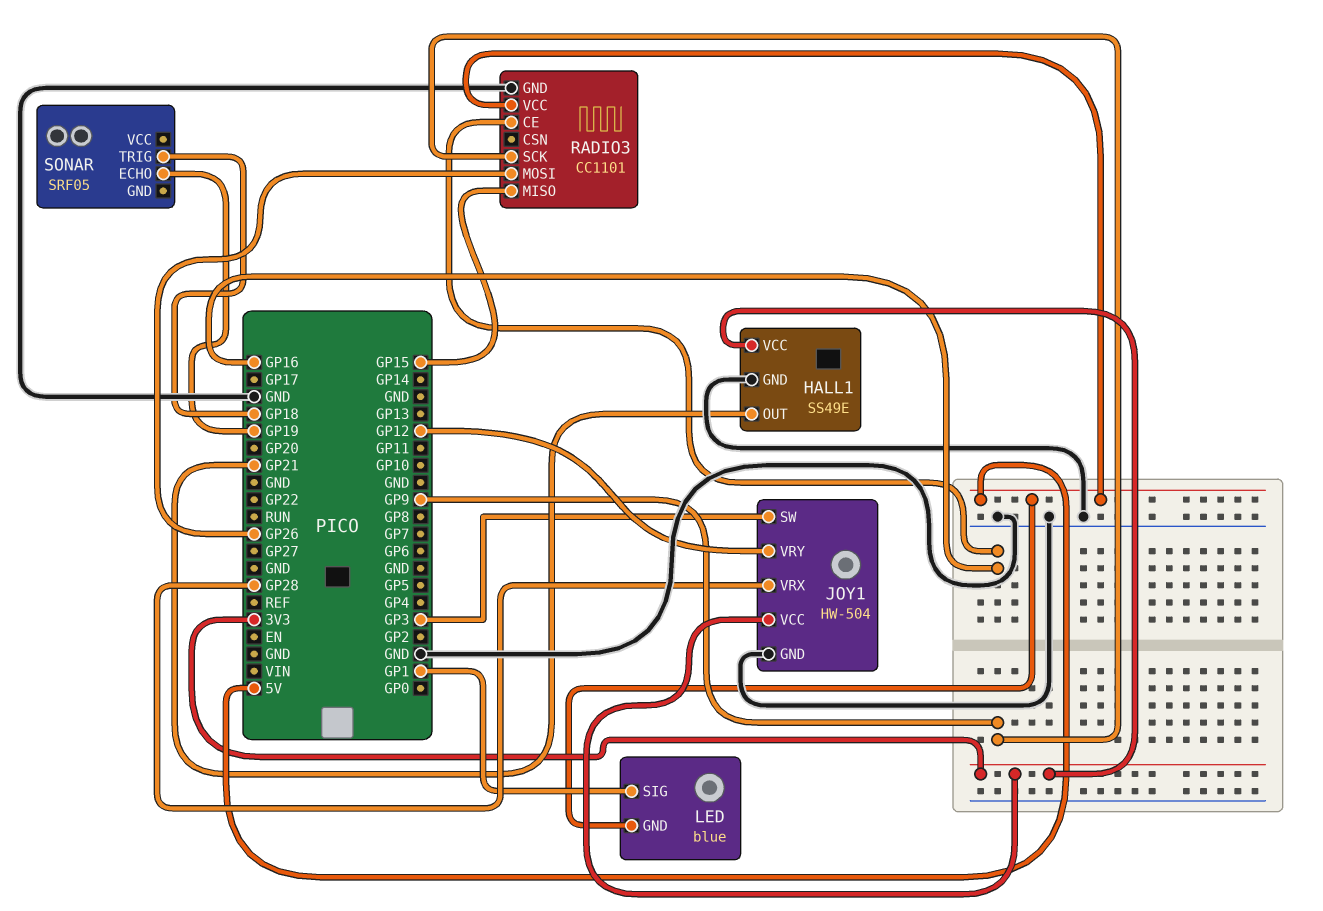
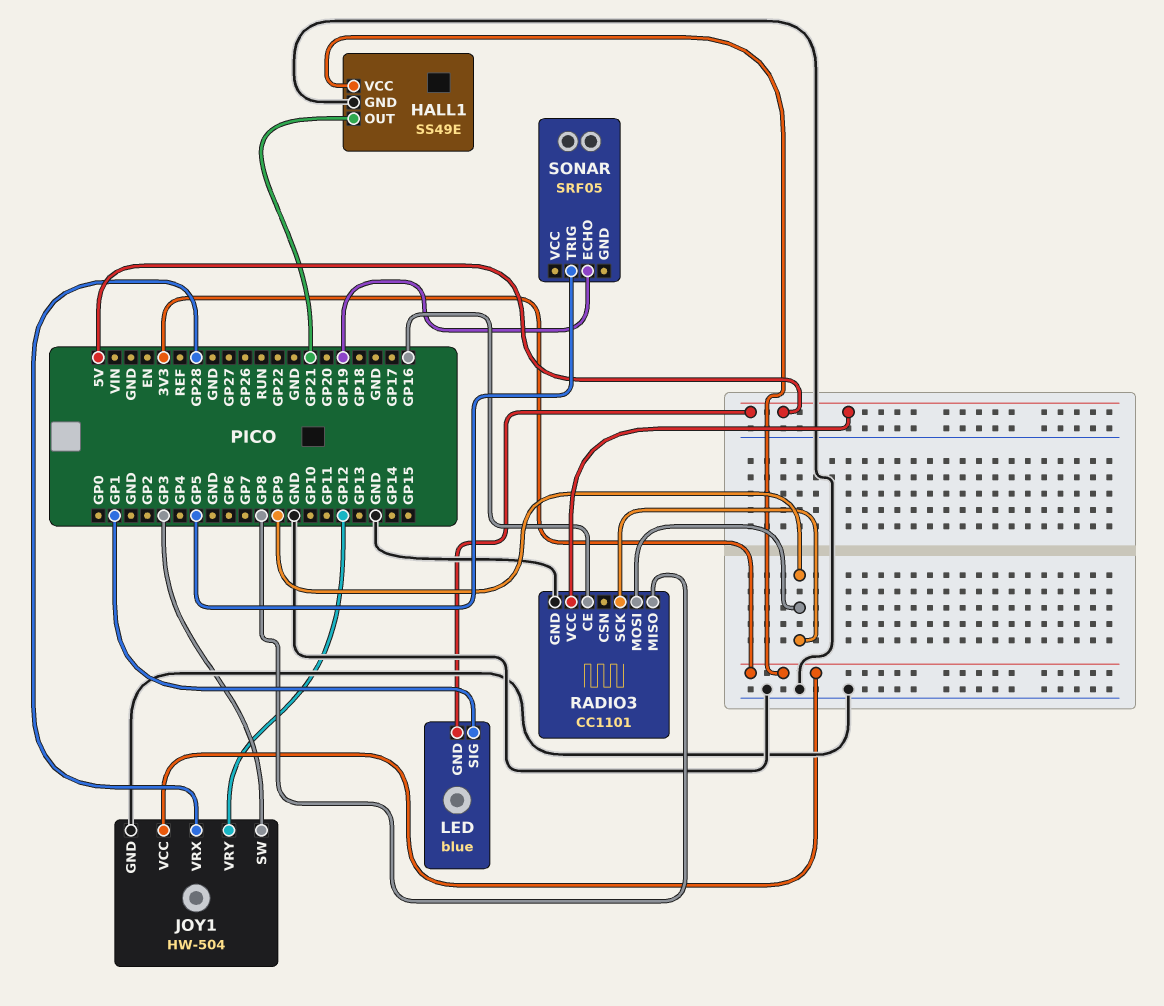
RADIO3 pin MISO: GP15 -> GP8
RADIO3 pin MOSI: GP26 -> GP9
SONAR pin TRIG: GP18 -> GP5

